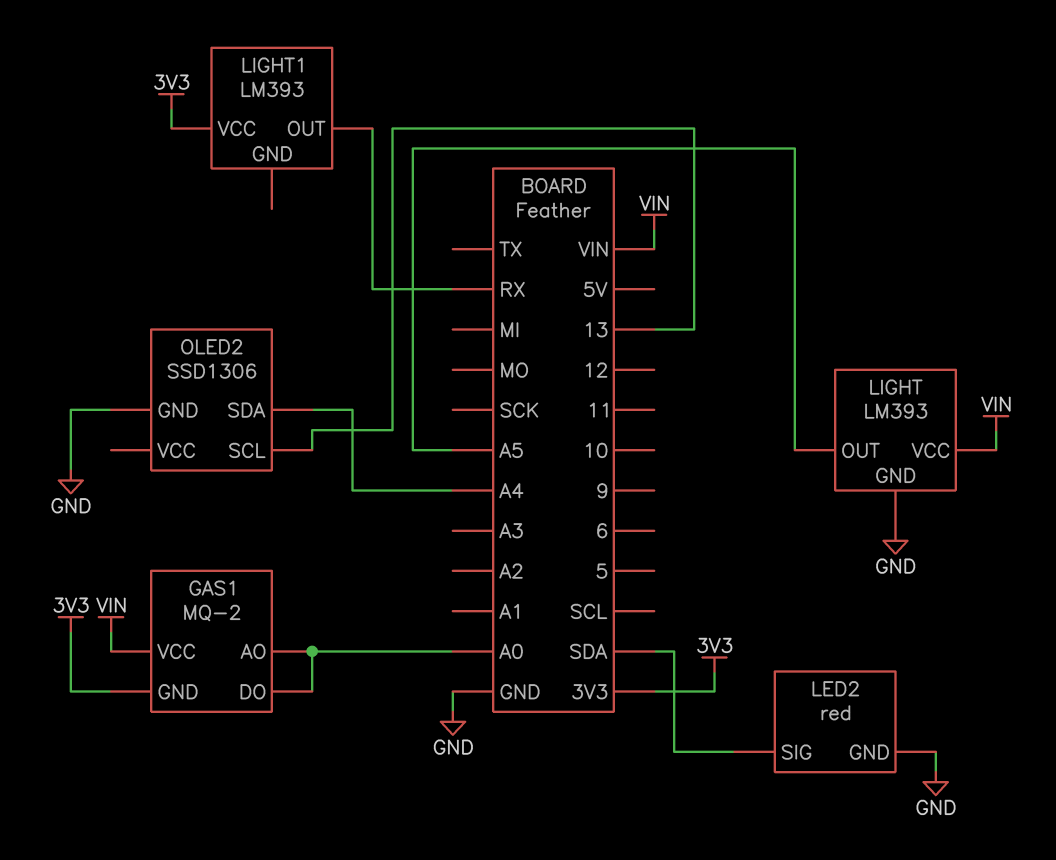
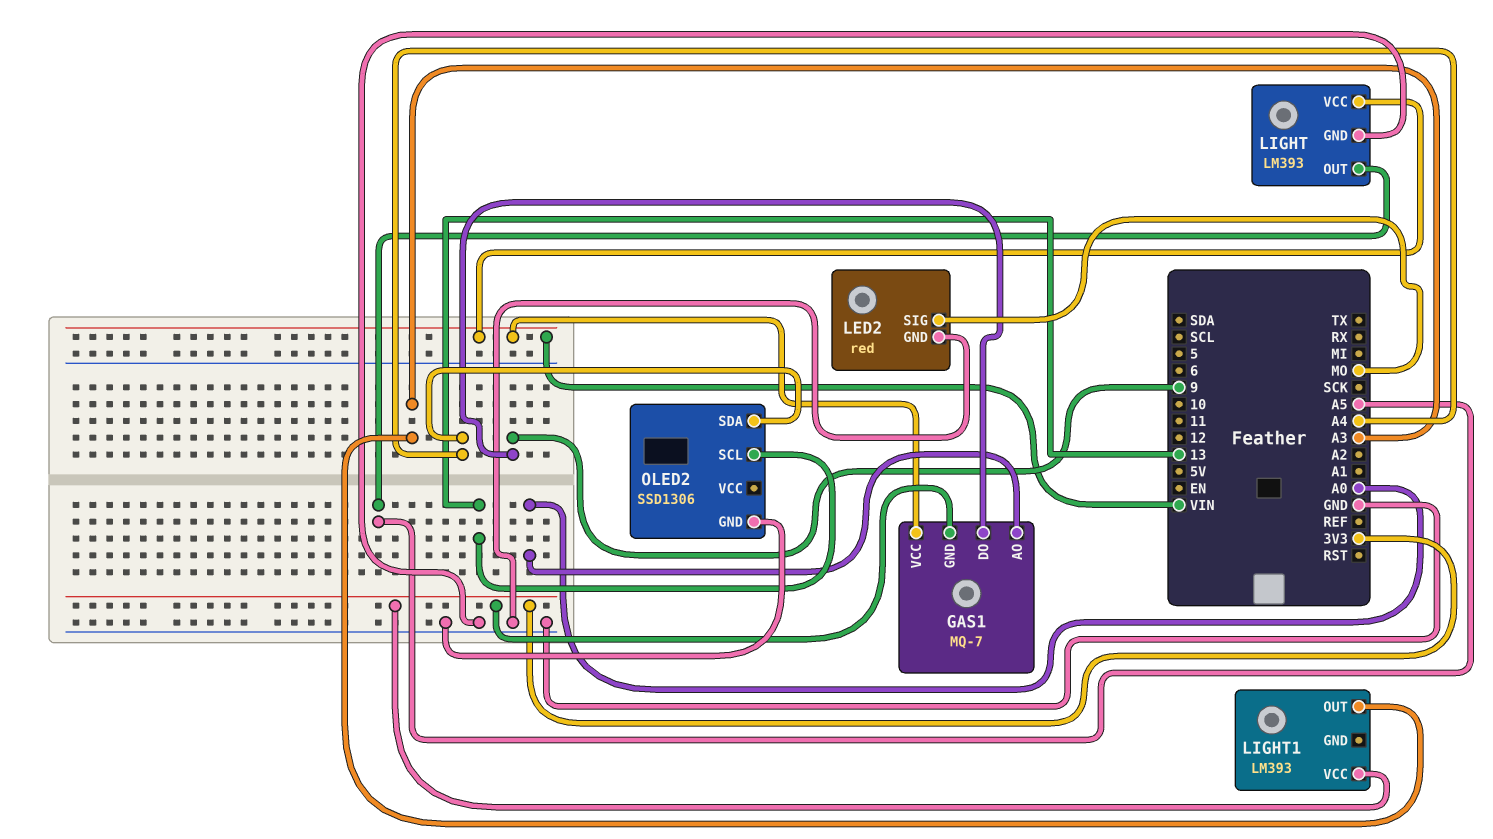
GAS1: MQ-2 -> MQ-7
GAS1 pin DO: A0 -> 9
LED2 pin SIG: SDA -> MO
LIGHT1 pin OUT: RX -> A3

